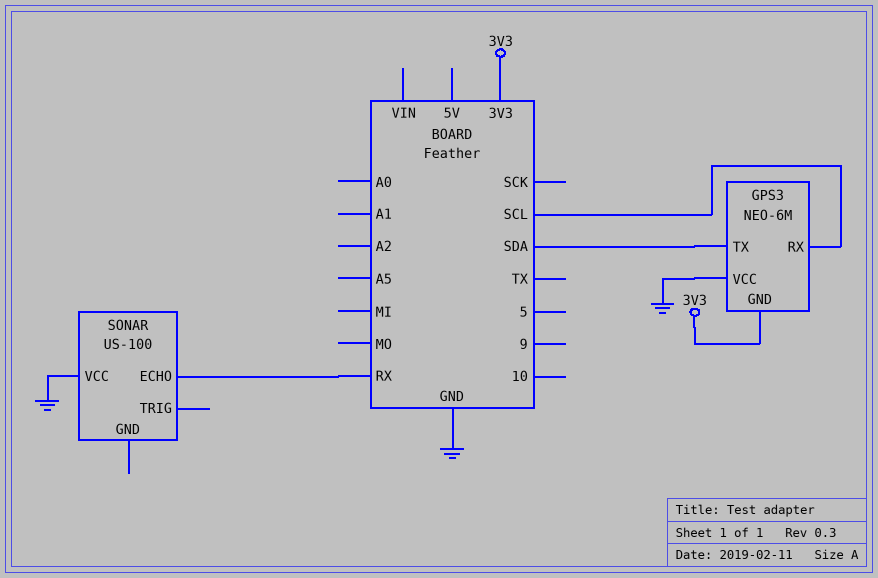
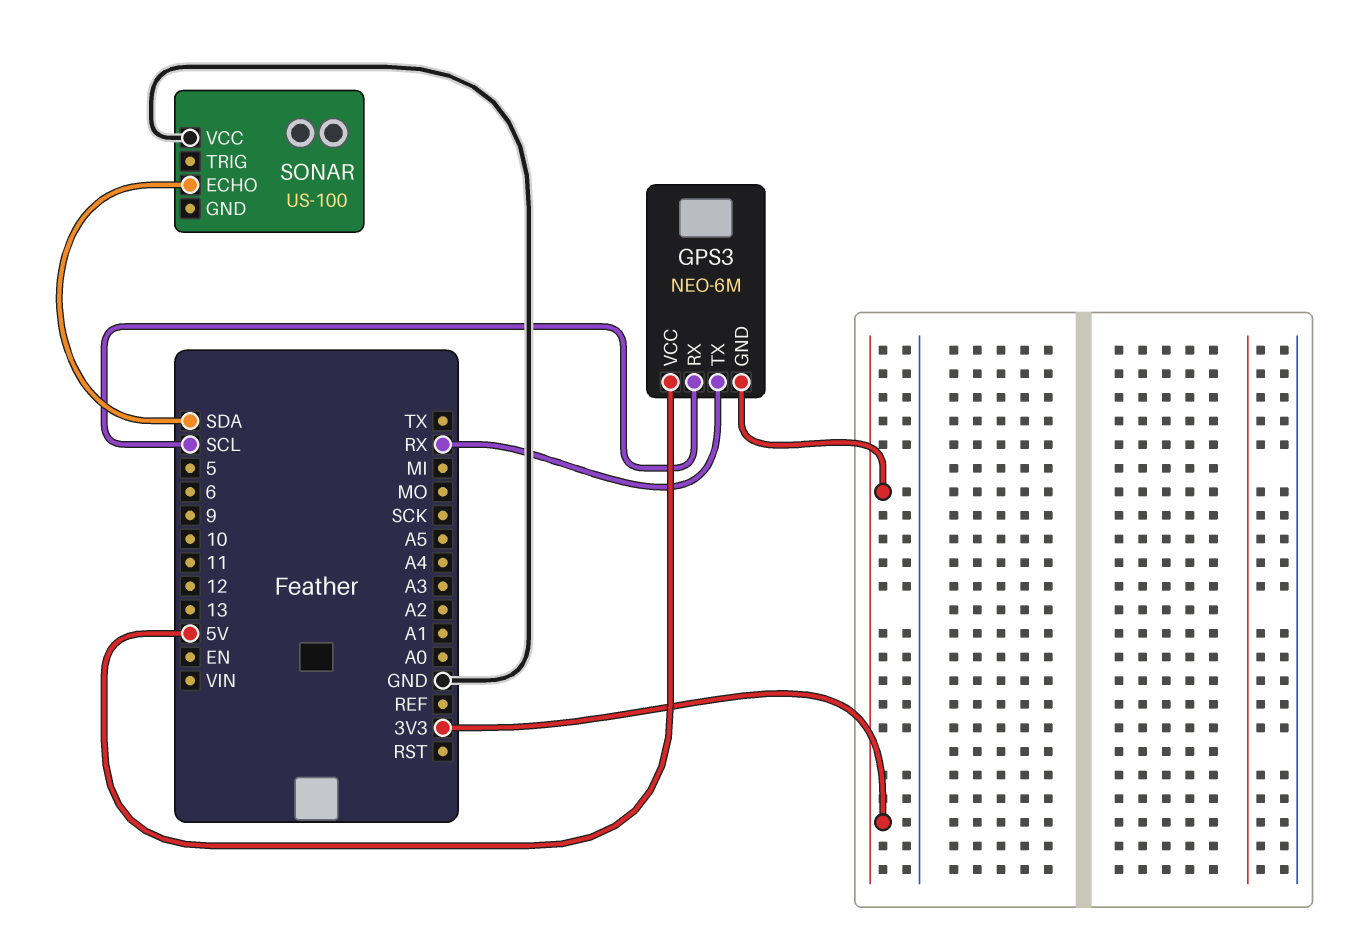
GPS3 pin TX: SDA -> RX
GPS3 pin VCC: GND -> 5V
SONAR pin ECHO: RX -> SDA

